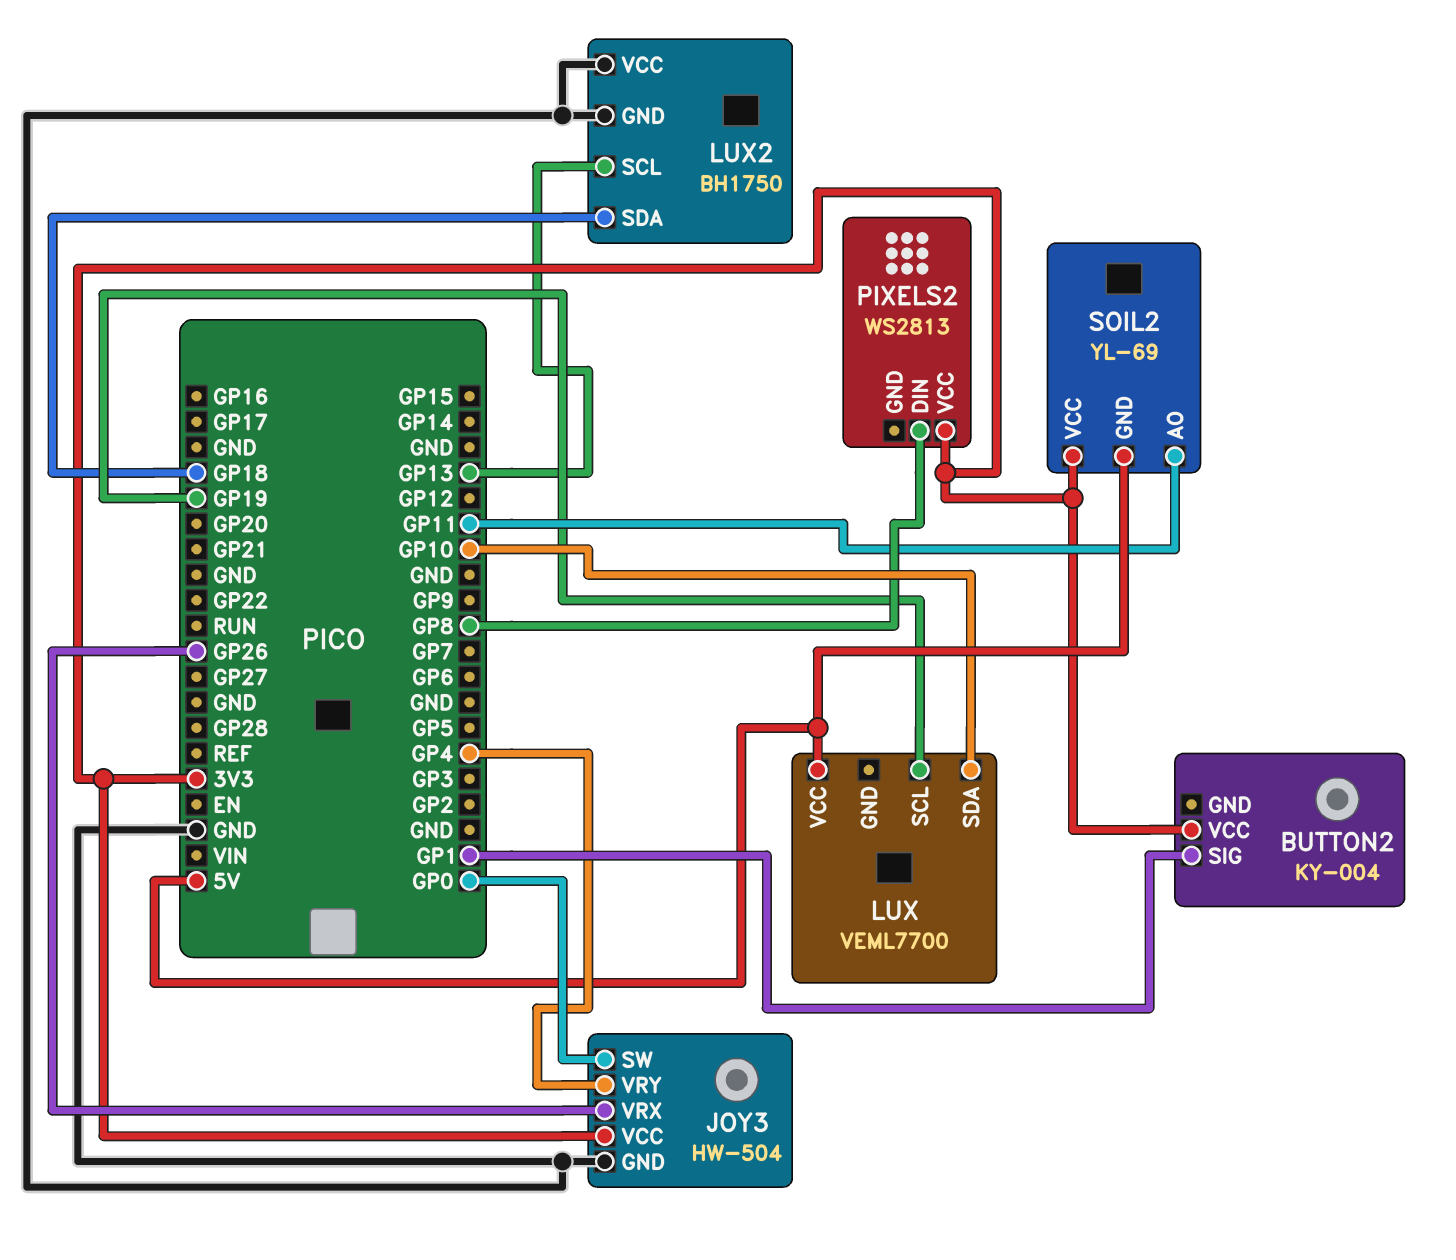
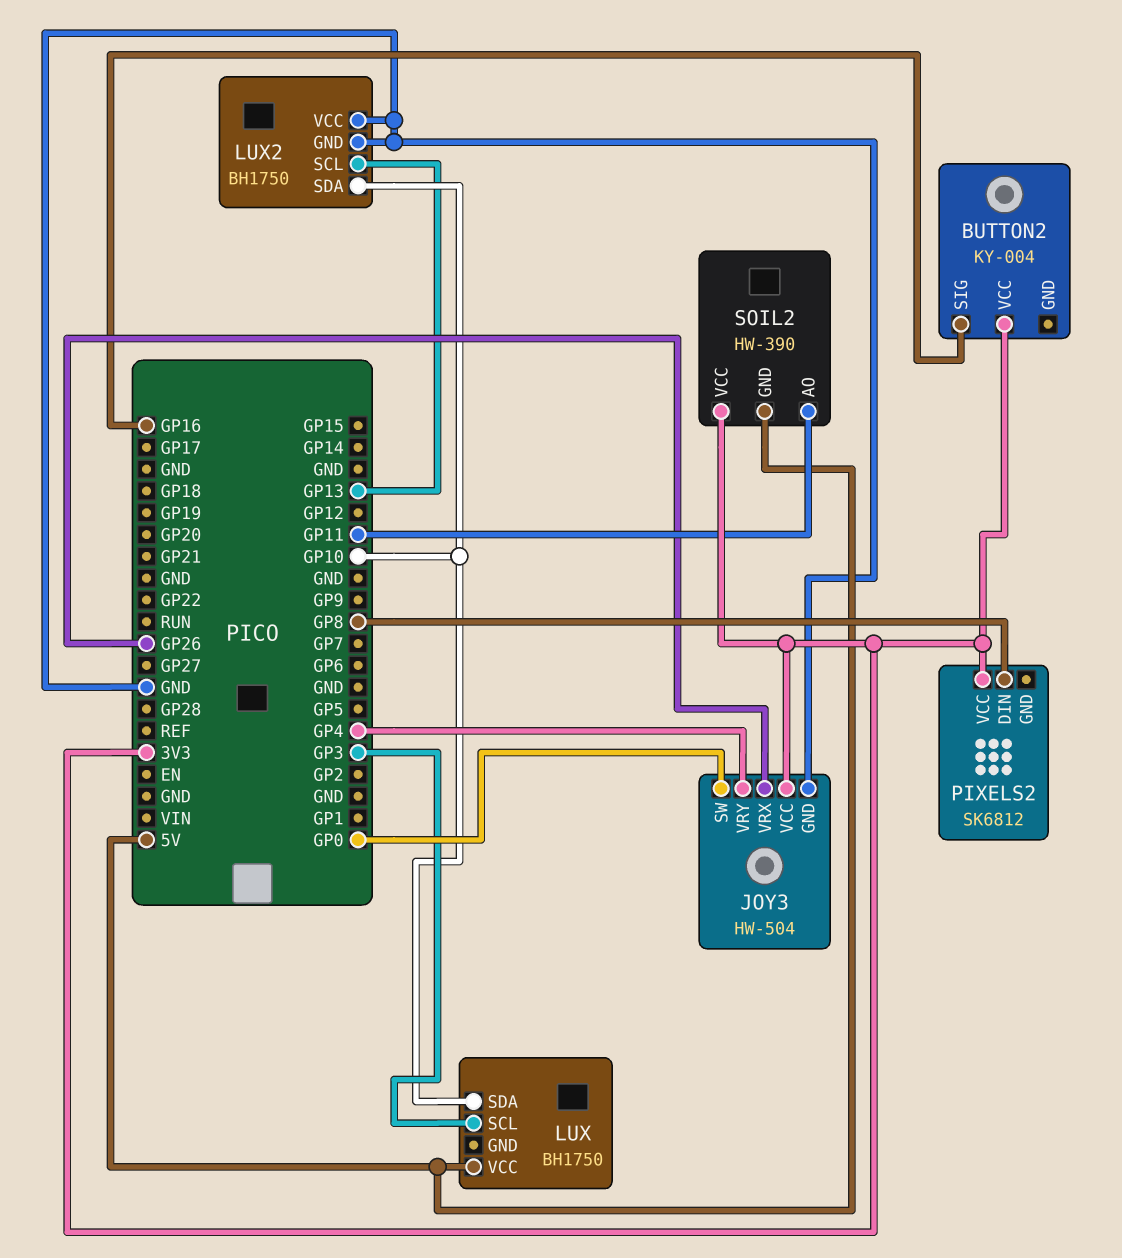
BUTTON2 pin SIG: GP1 -> GP16
LUX: VEML7700 -> BH1750
LUX pin SCL: GP19 -> GP3
LUX2 pin SDA: GP18 -> GP10
PIXELS2: WS2813 -> SK6812
SOIL2: YL-69 -> HW-390

